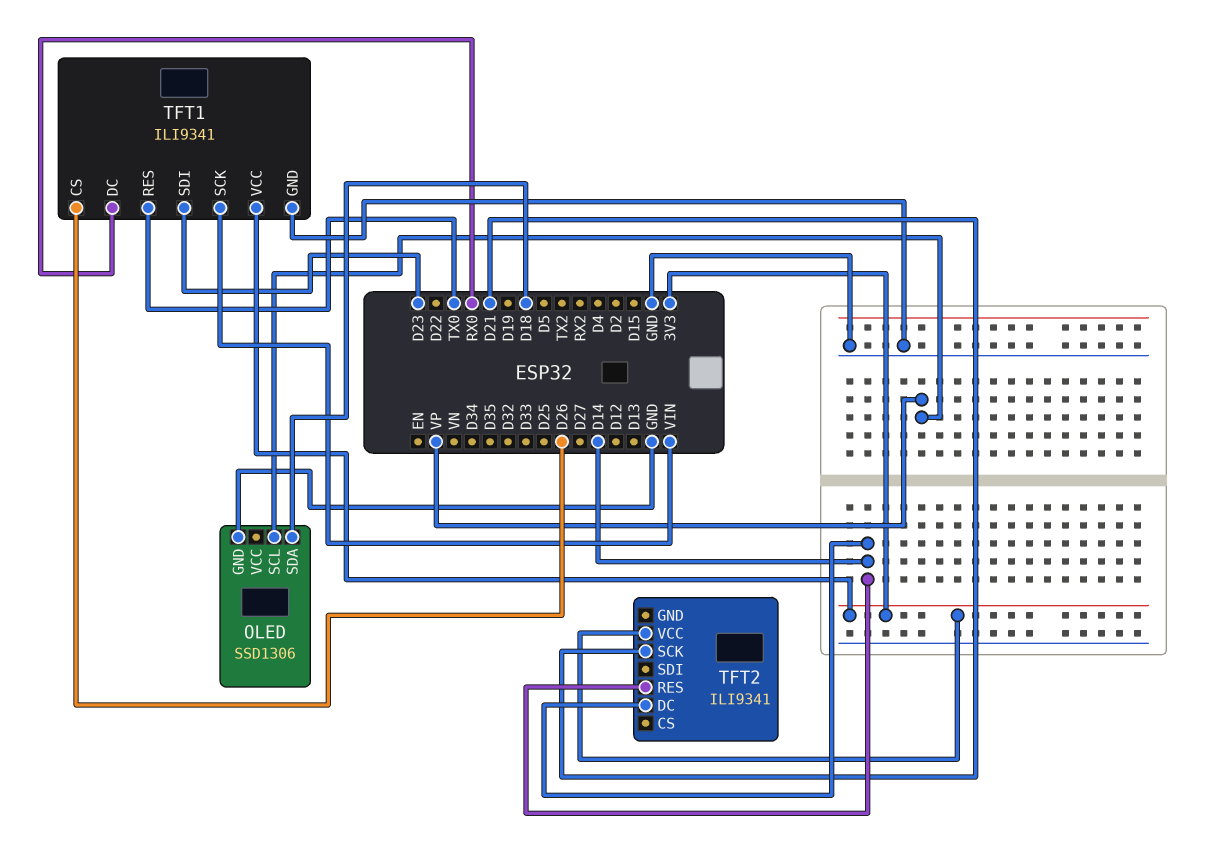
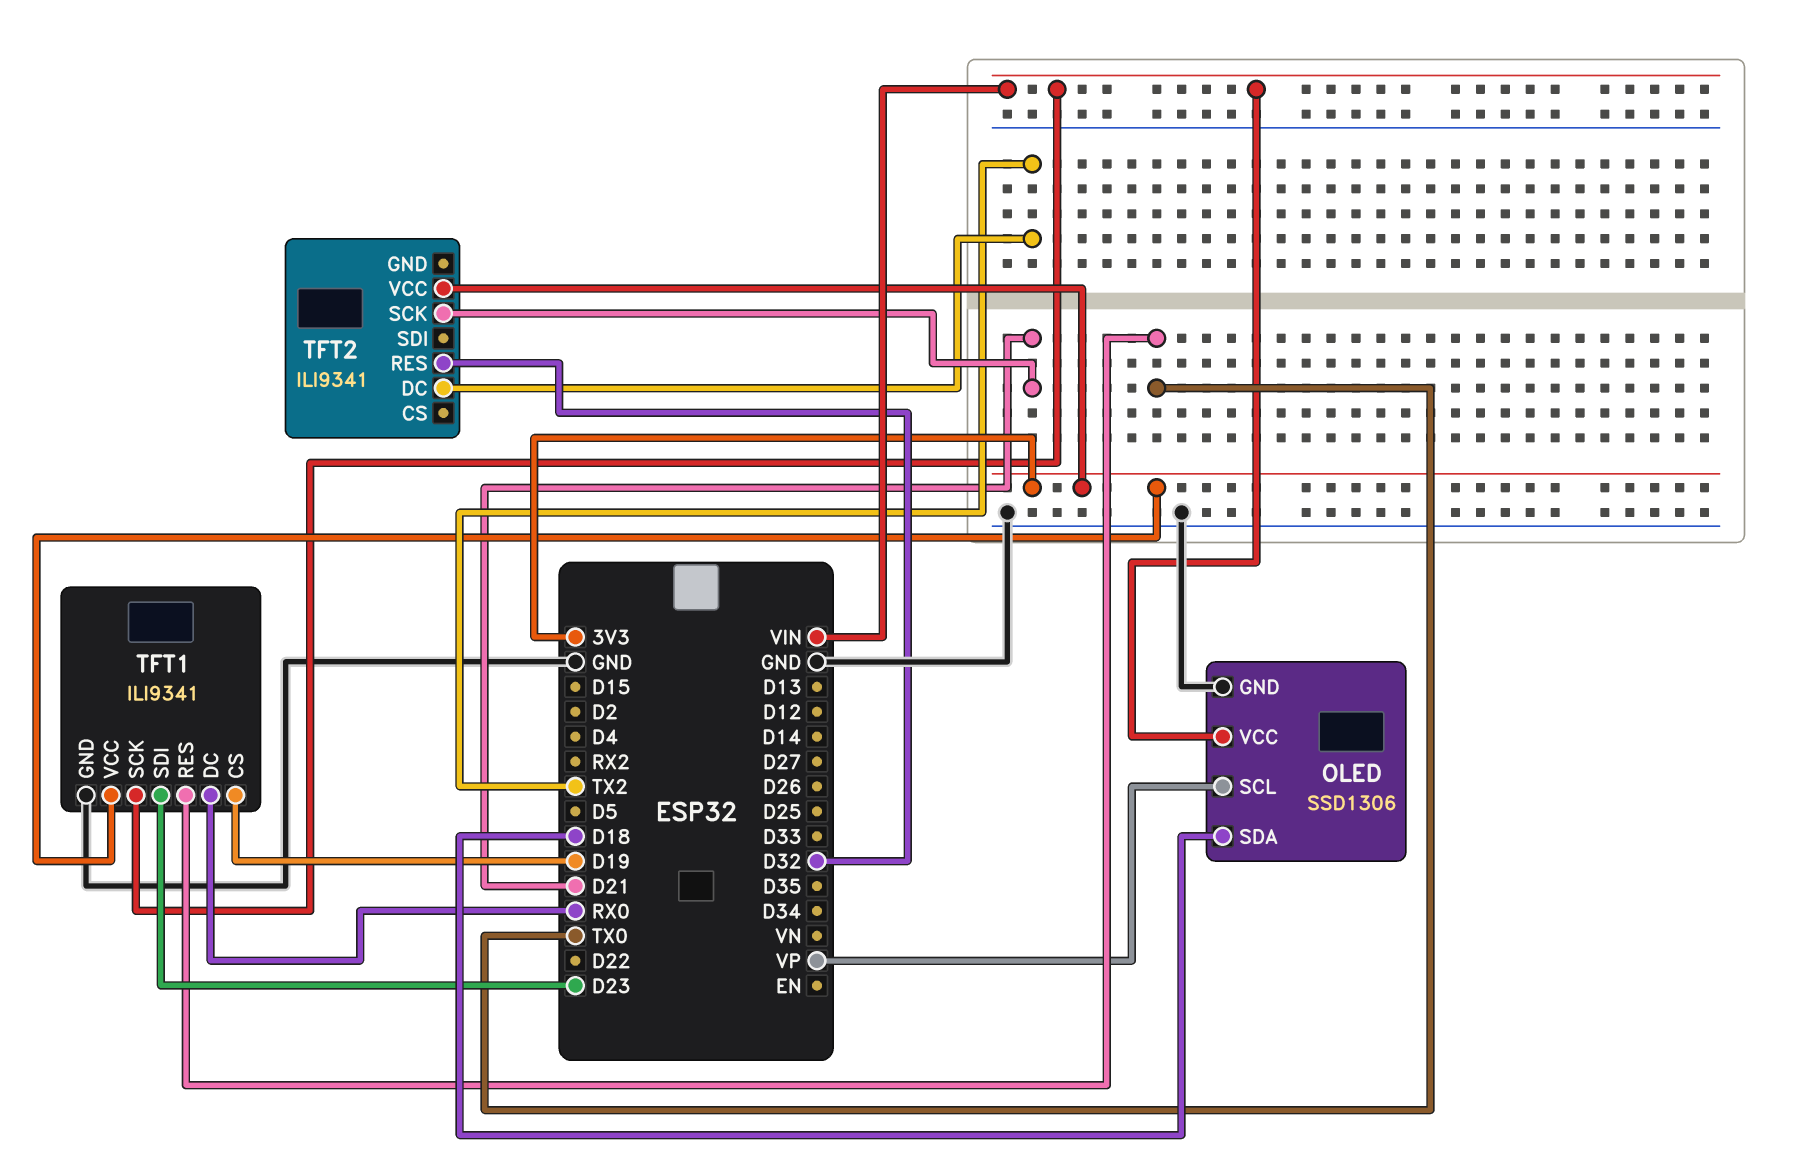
OLED pin VCC: none -> VIN
TFT1 pin CS: D26 -> D19
TFT2 pin DC: D14 -> TX2
TFT2 pin RES: D14 -> D32

